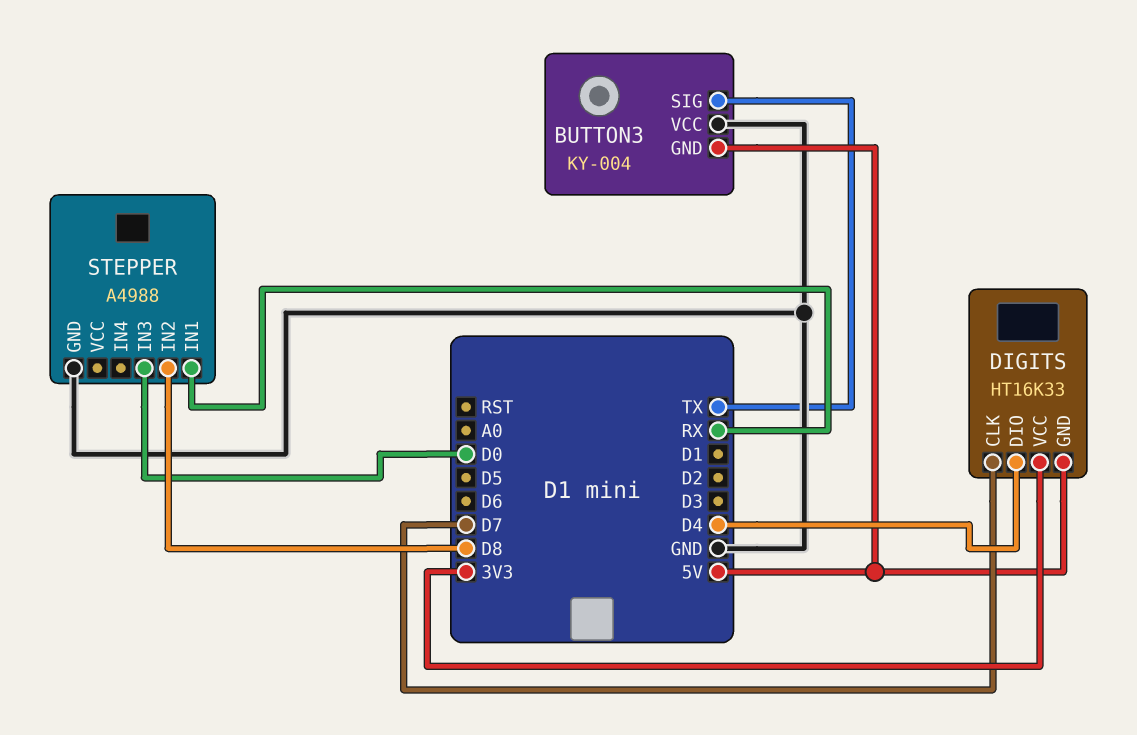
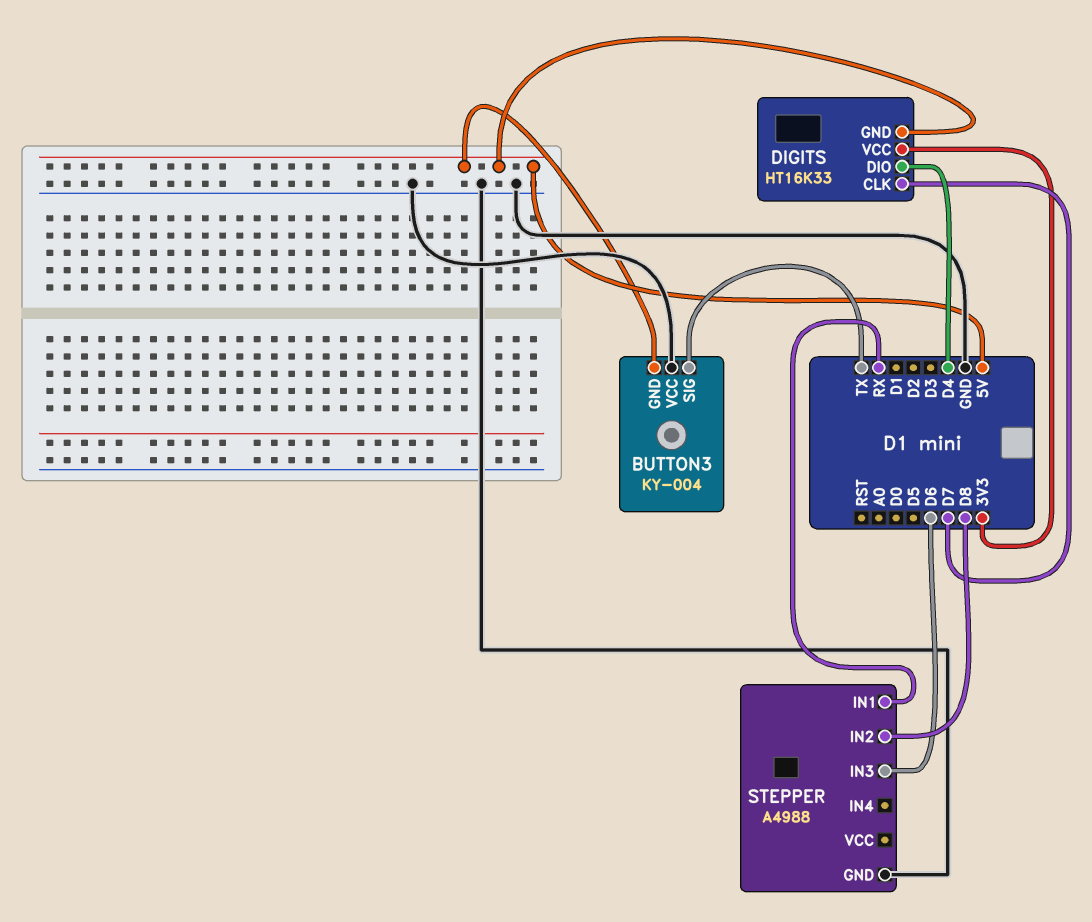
STEPPER pin IN3: D0 -> D6

